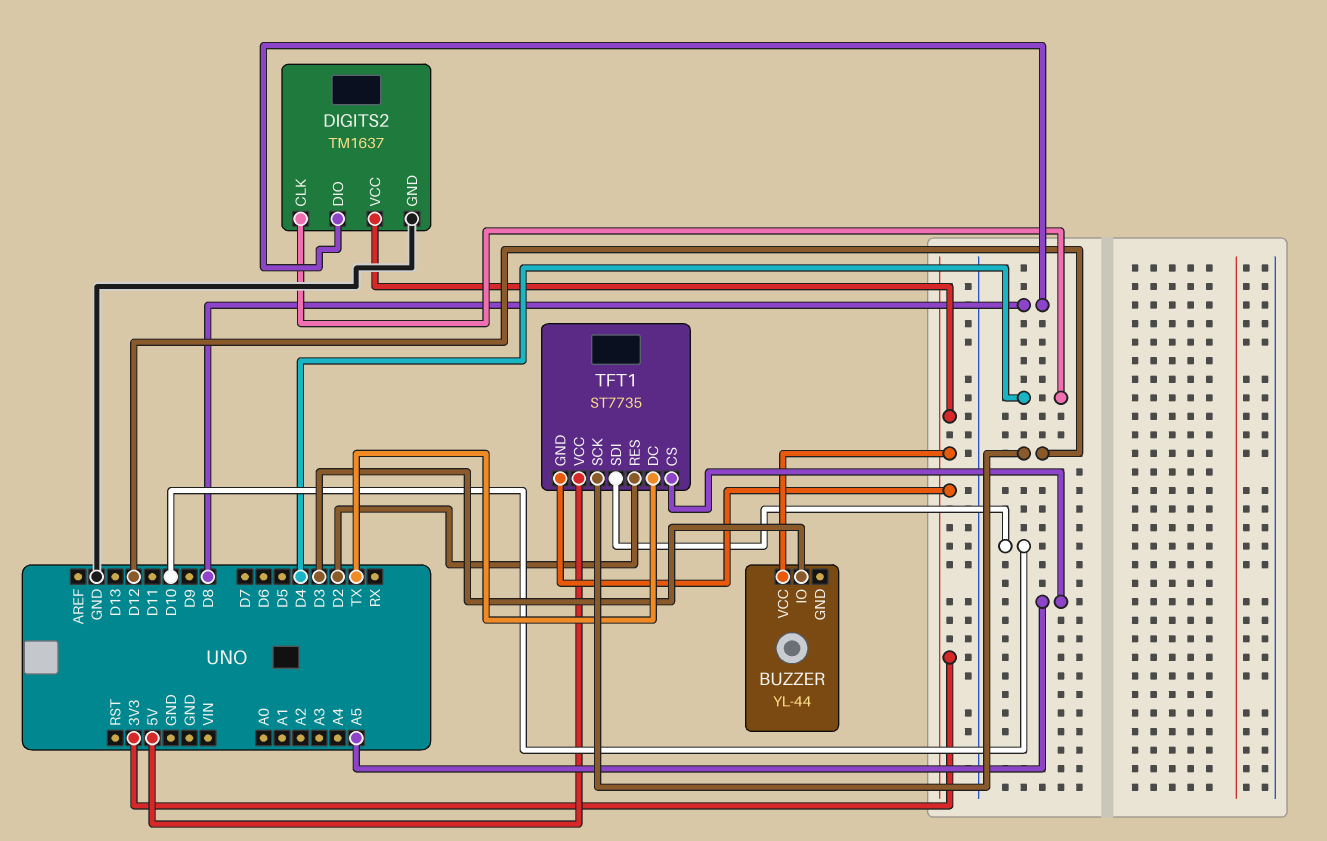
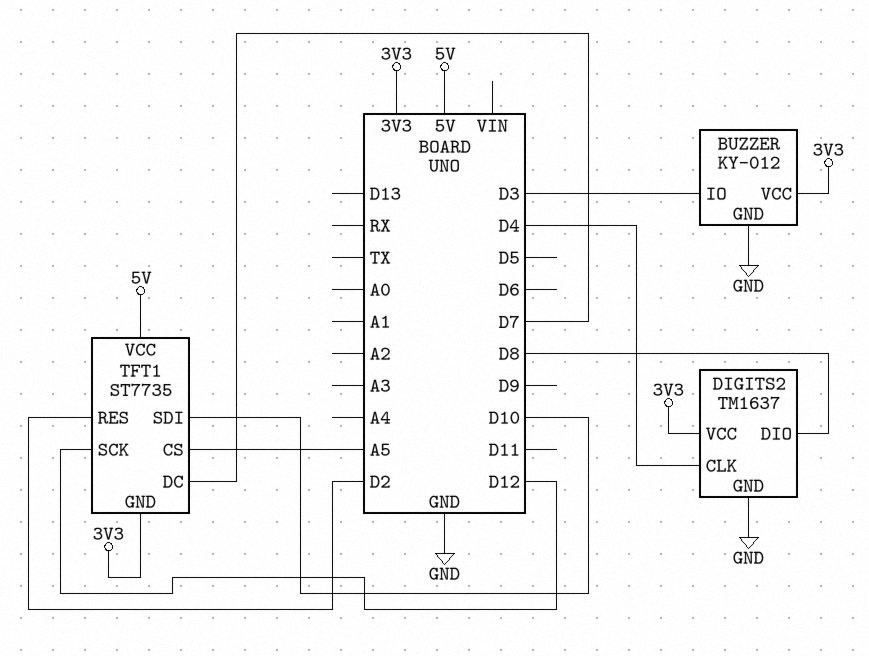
BUZZER: YL-44 -> KY-012
BUZZER pin GND: none -> GND
TFT1 pin DC: TX -> D7

